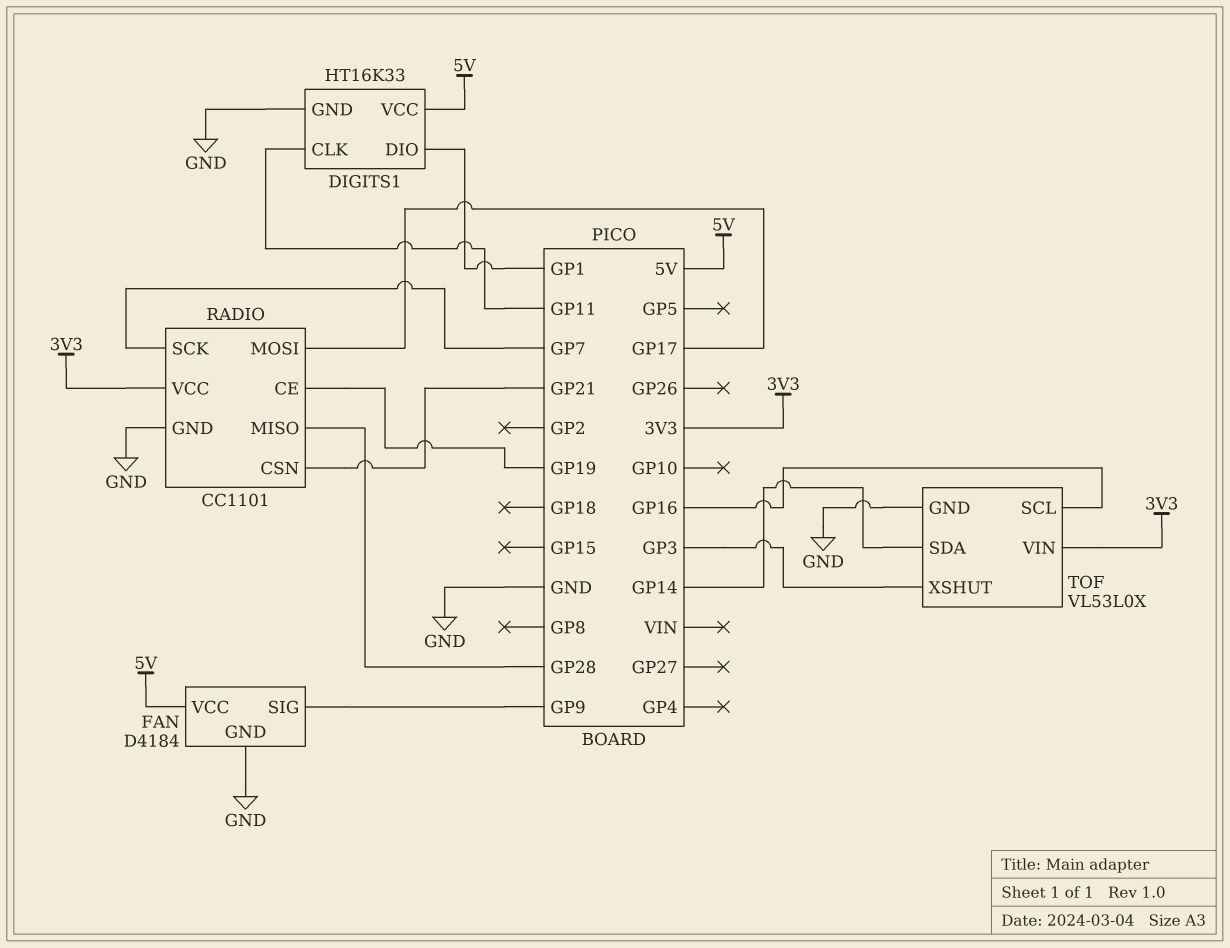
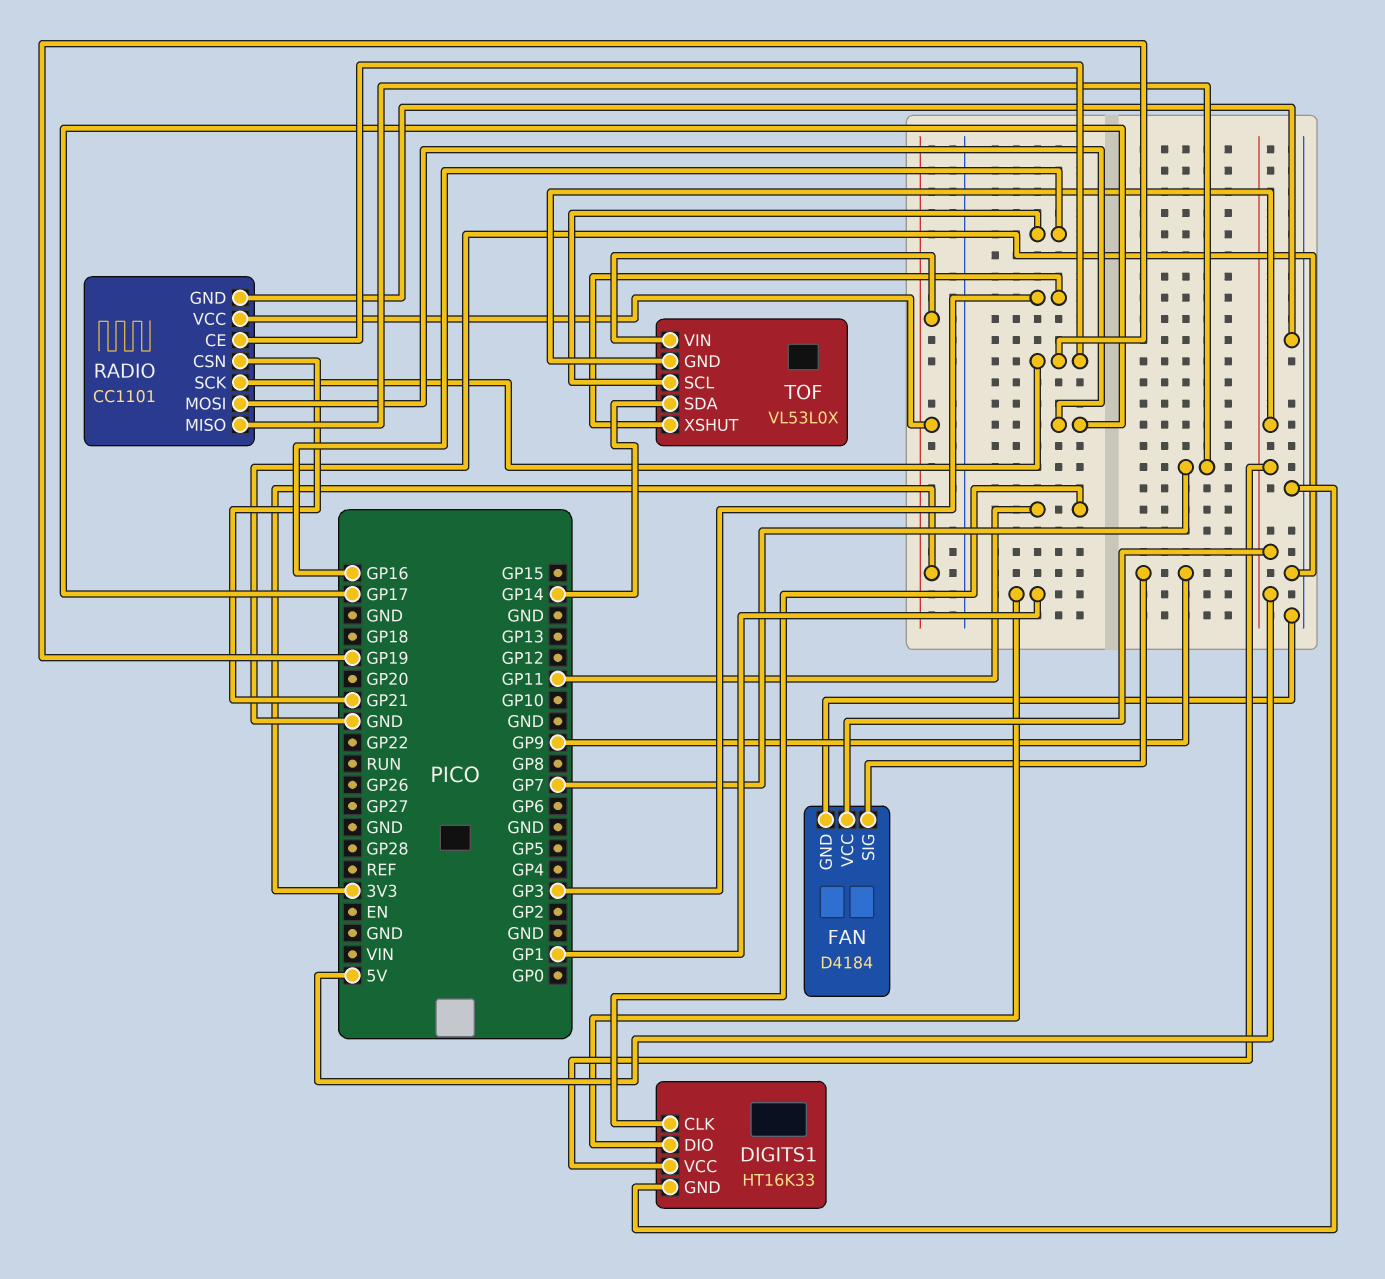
RADIO pin MISO: GP28 -> GP7
RADIO pin SCK: GP7 -> GP19
TOF pin GND: GND -> 5V

